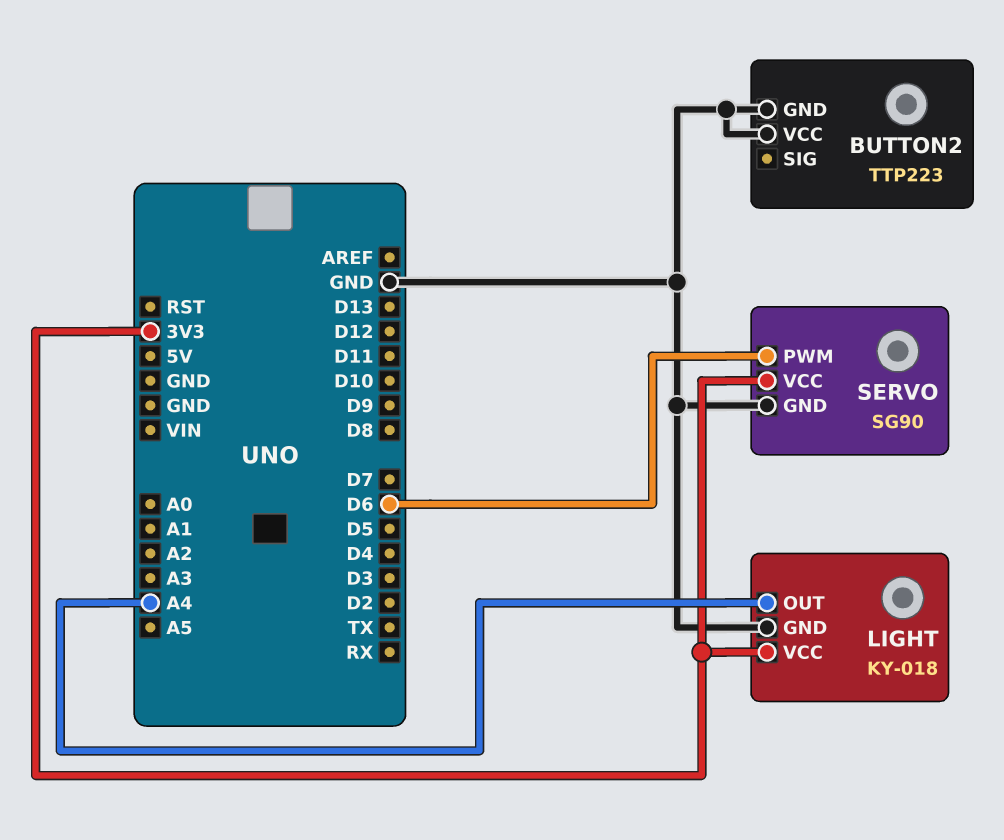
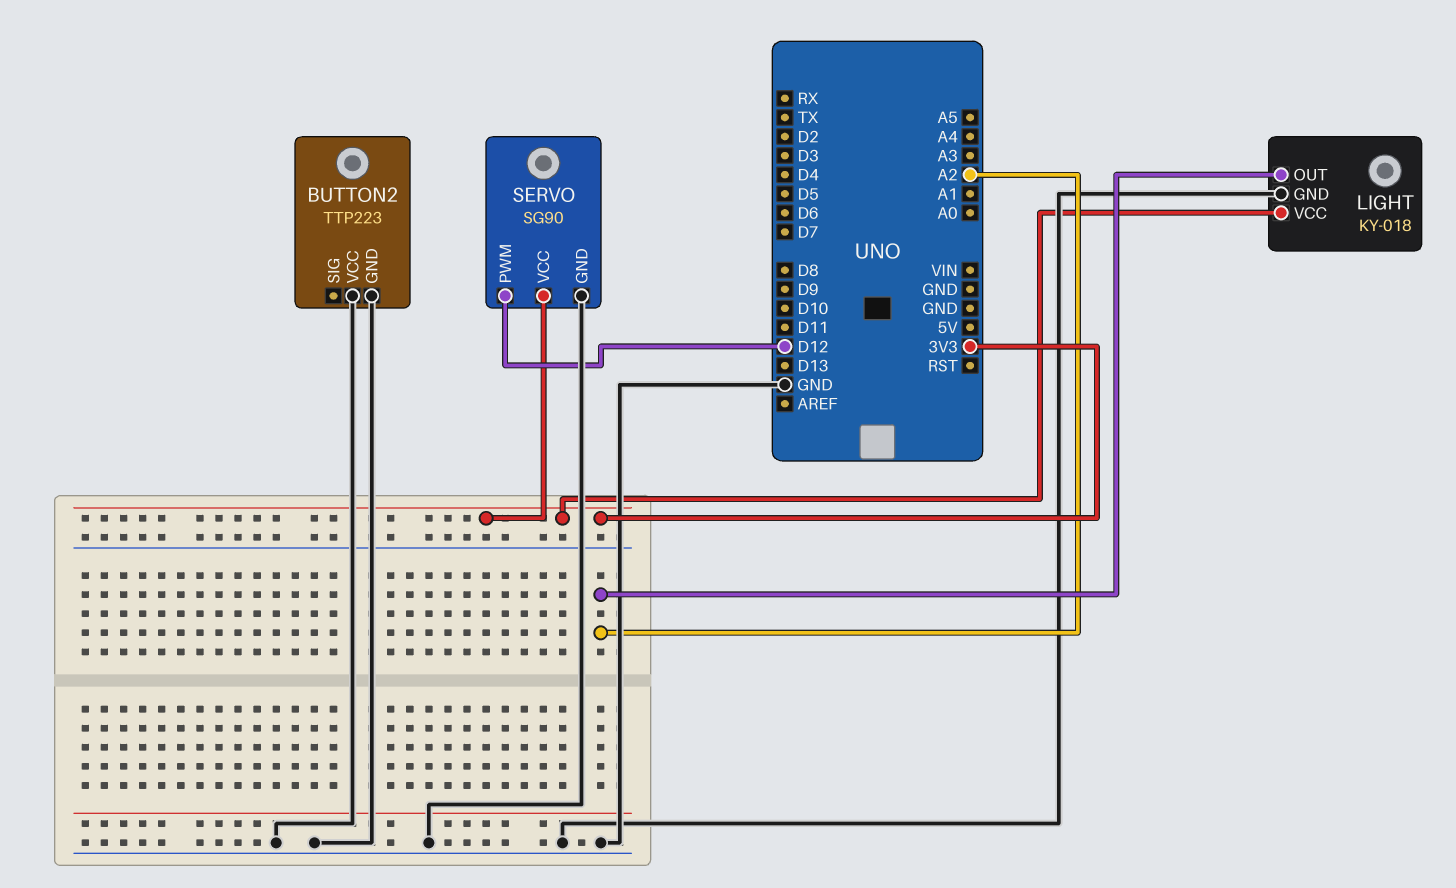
LIGHT pin OUT: A4 -> A2
SERVO pin PWM: D6 -> D12

